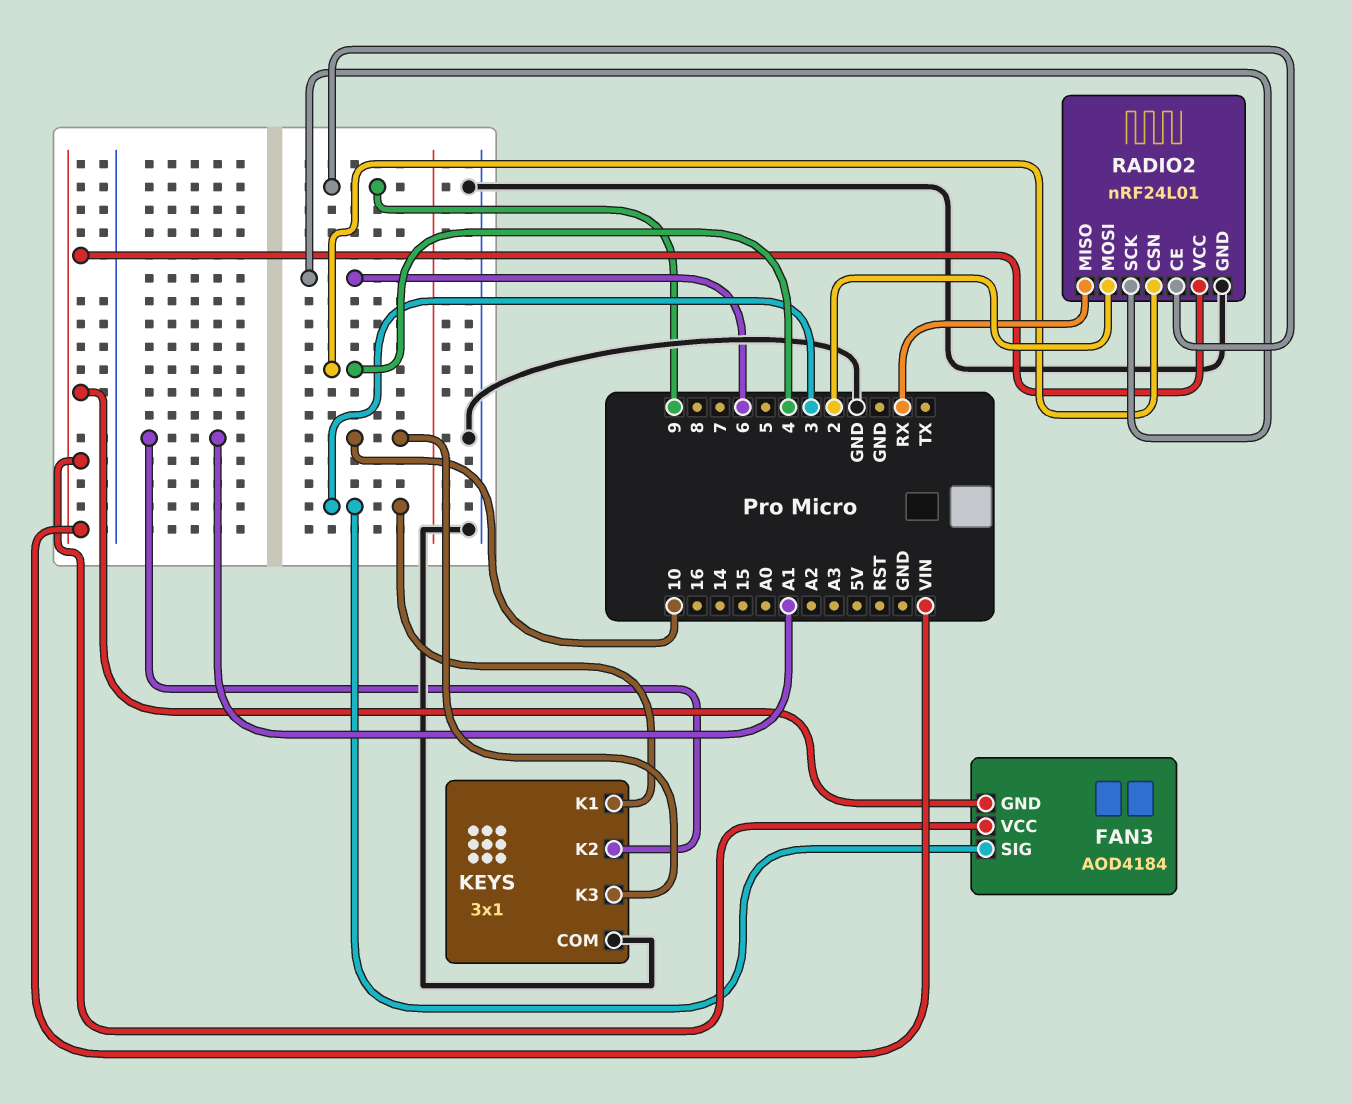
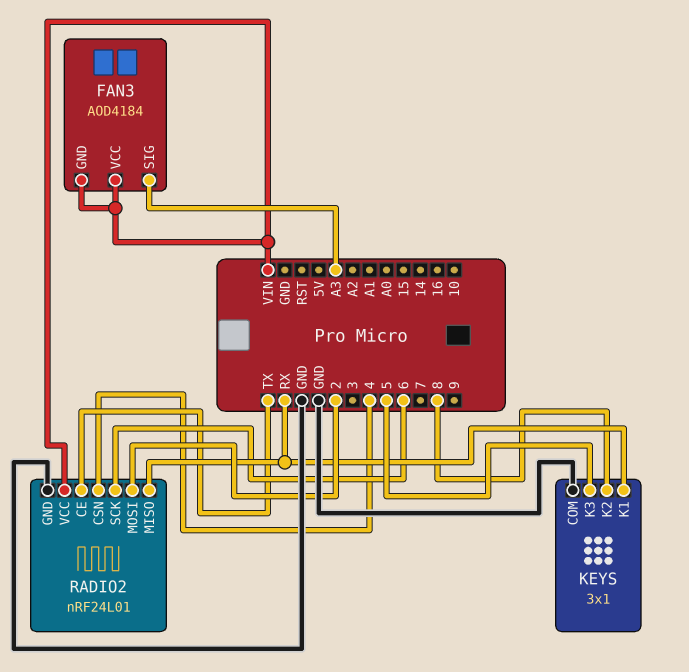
FAN3 pin SIG: 3 -> A3
KEYS pin K1: 3 -> RX
KEYS pin K2: A1 -> 8
KEYS pin K3: 10 -> 5
RADIO2 pin CE: 9 -> TX

